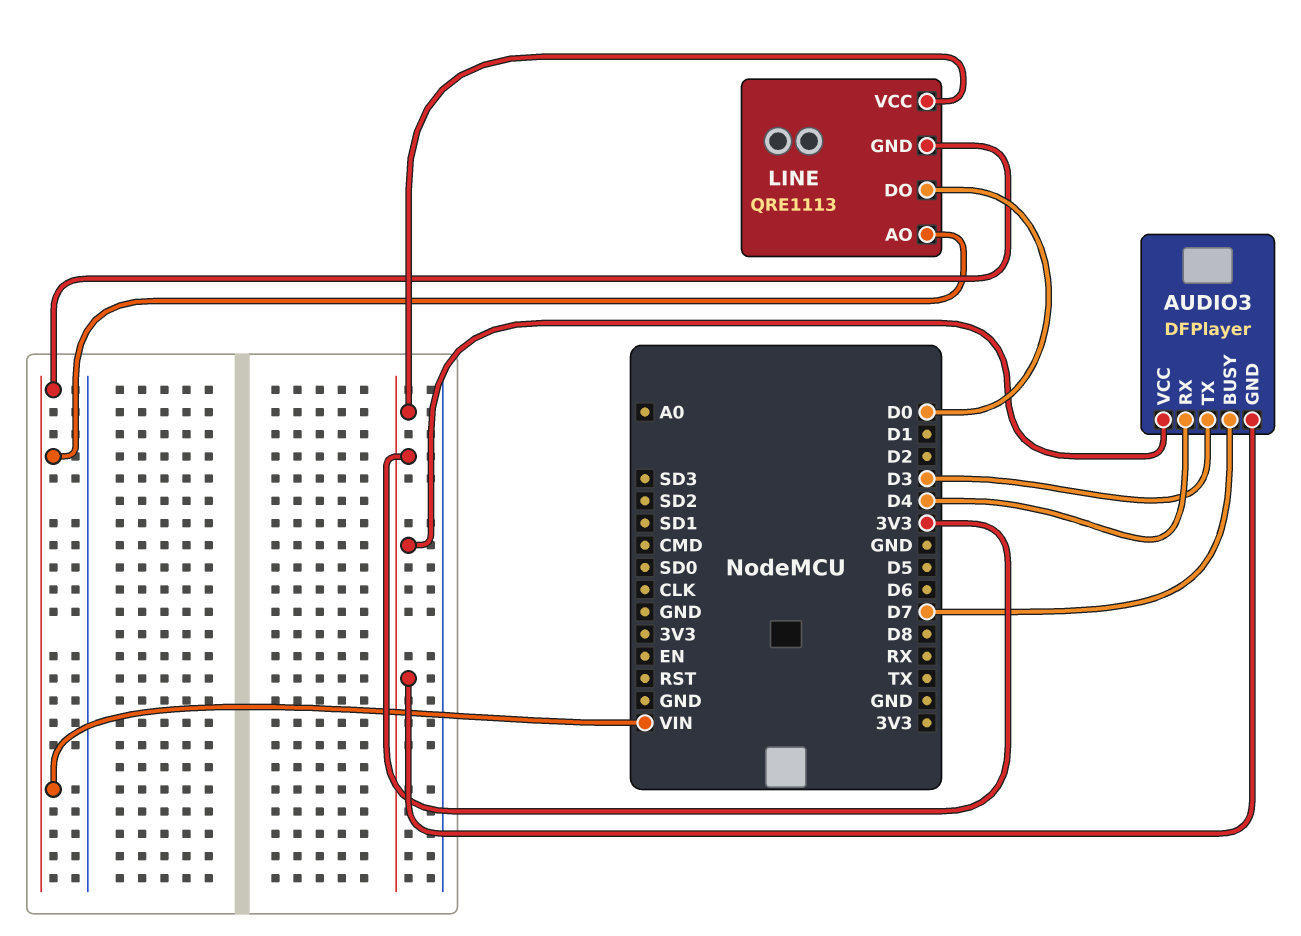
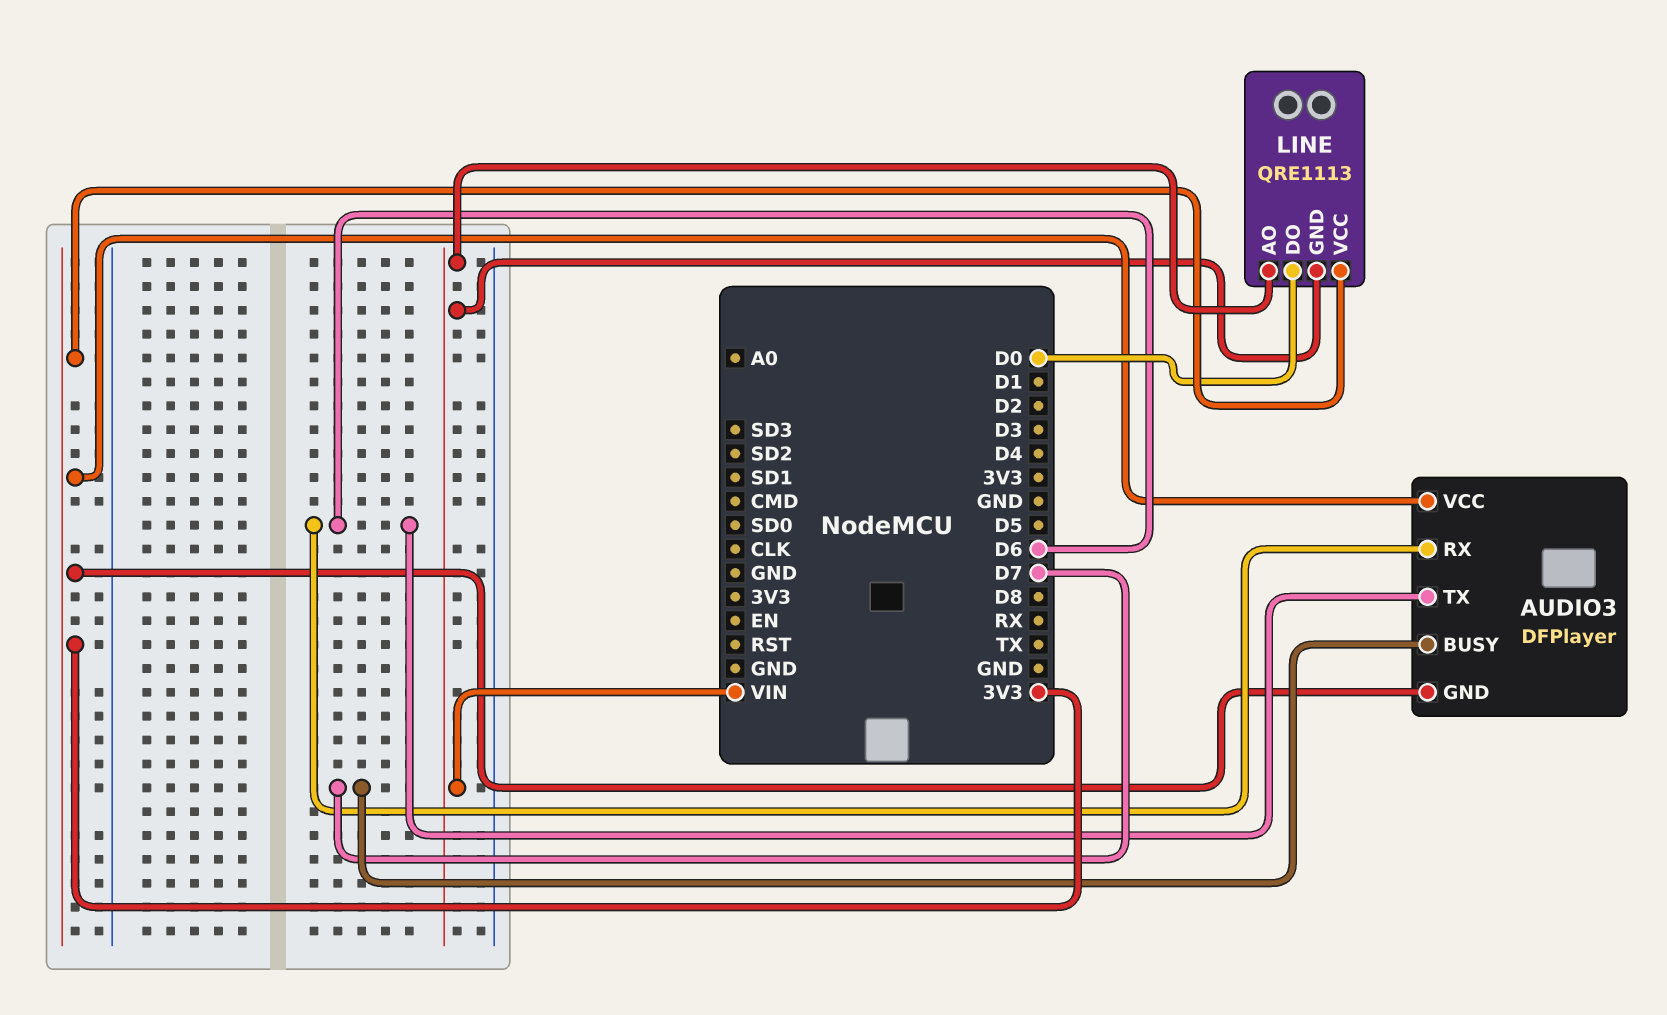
AUDIO3 pin RX: D4 -> D6
AUDIO3 pin TX: D3 -> D6

